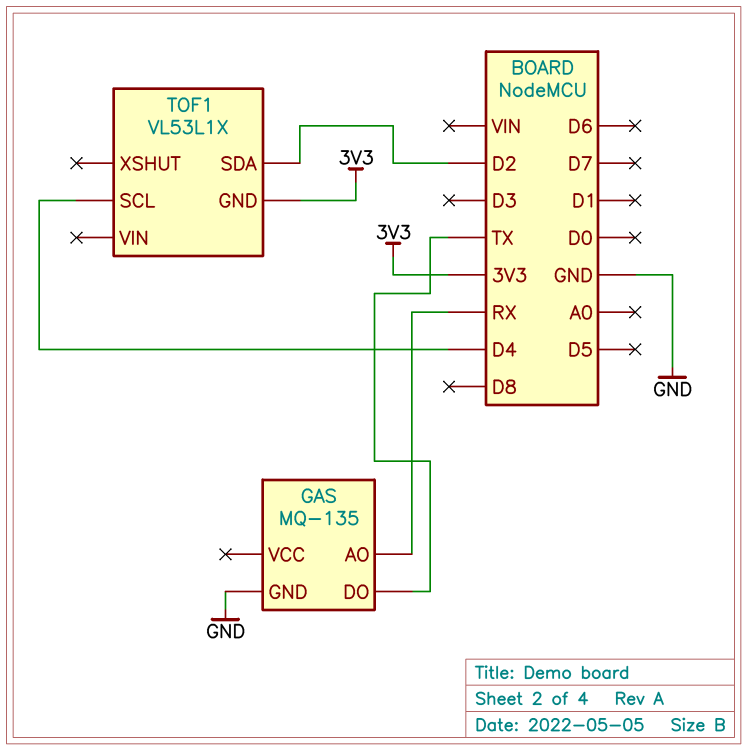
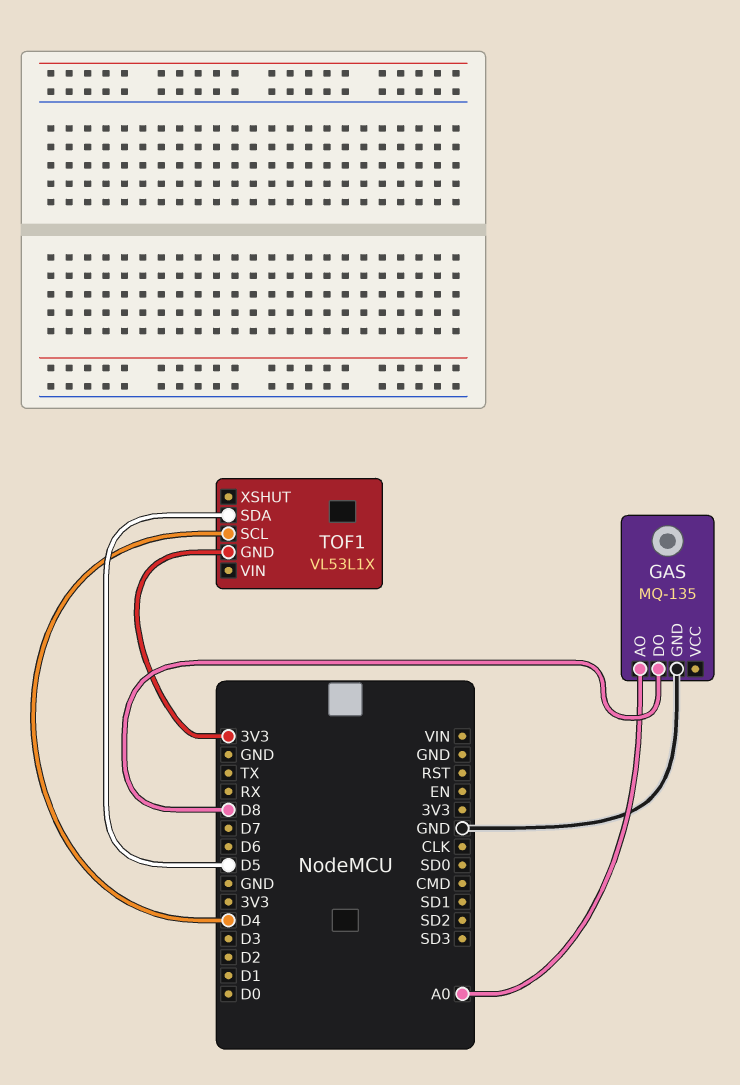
GAS pin AO: RX -> A0
GAS pin DO: TX -> D8
TOF1 pin SDA: D2 -> D5

